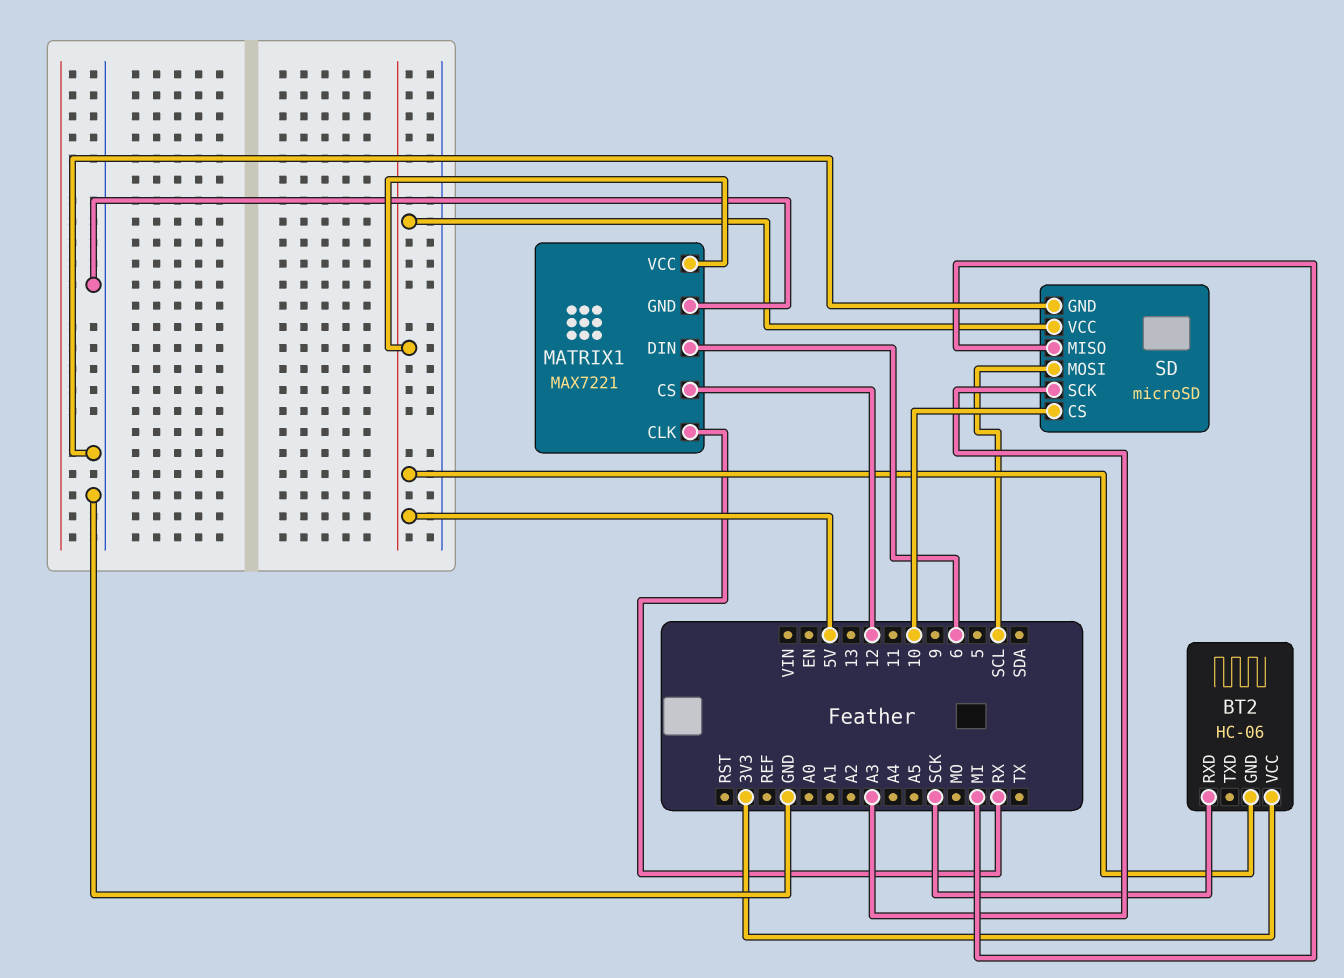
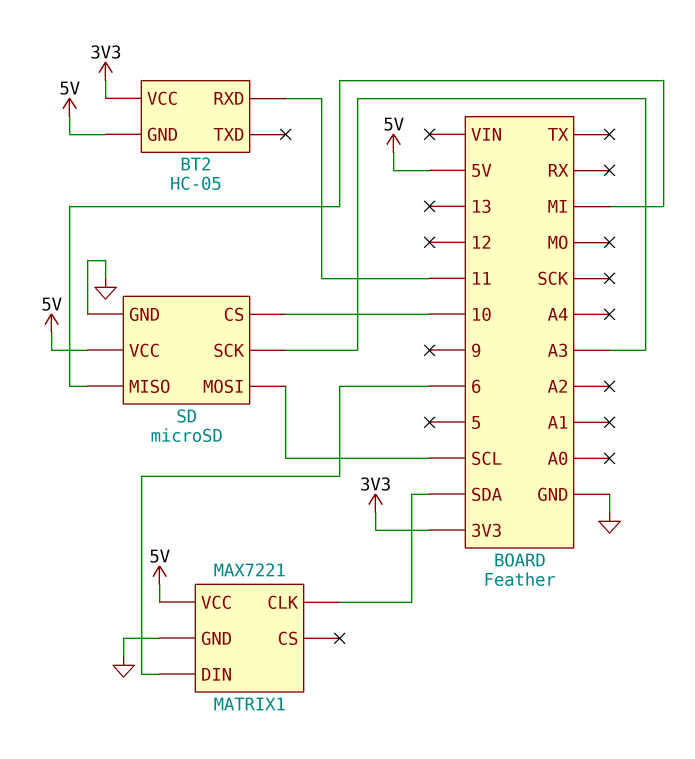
BT2: HC-06 -> HC-05
BT2 pin RXD: SCK -> 11
MATRIX1 pin CLK: RX -> SDA
MATRIX1 pin CS: 12 -> none

